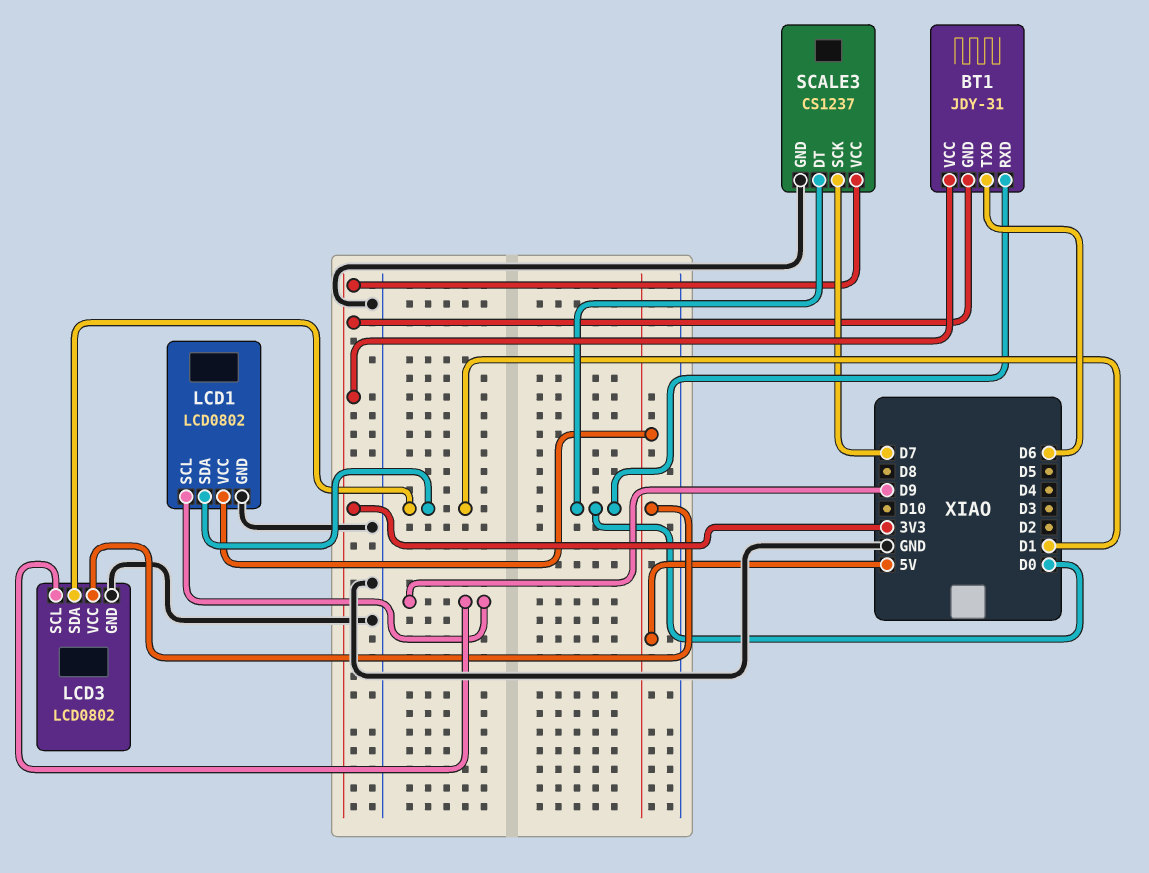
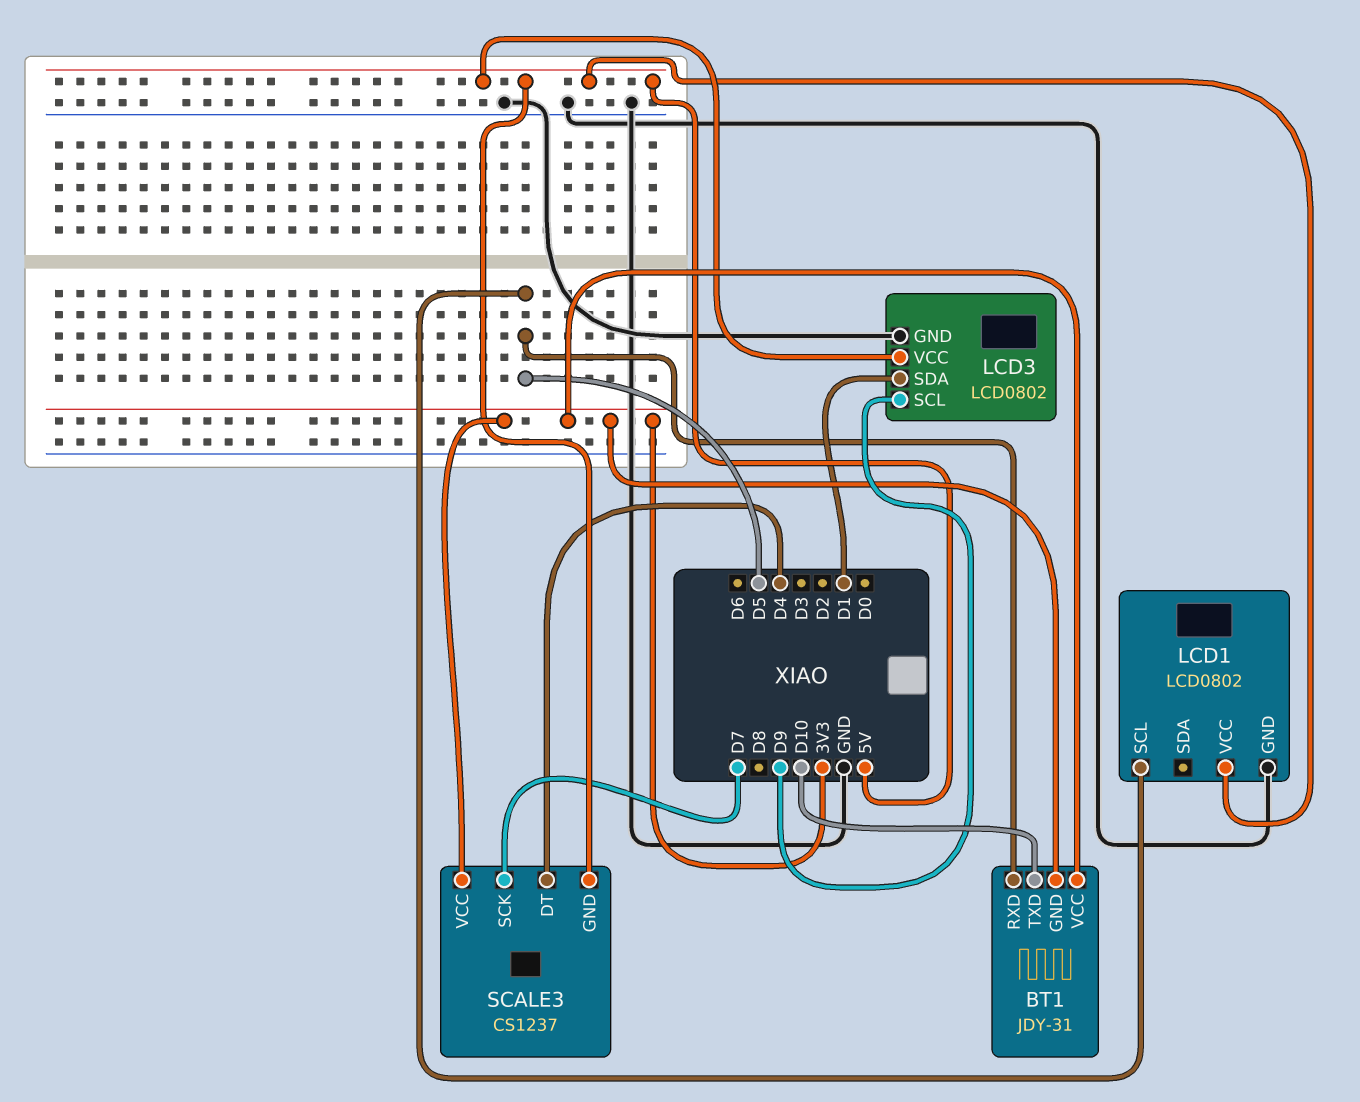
BT1 pin RXD: D0 -> D5
BT1 pin TXD: D6 -> D10
LCD1 pin SCL: D9 -> D5
LCD1 pin SDA: D1 -> none
SCALE3 pin DT: D0 -> D4
SCALE3 pin GND: GND -> 5V

